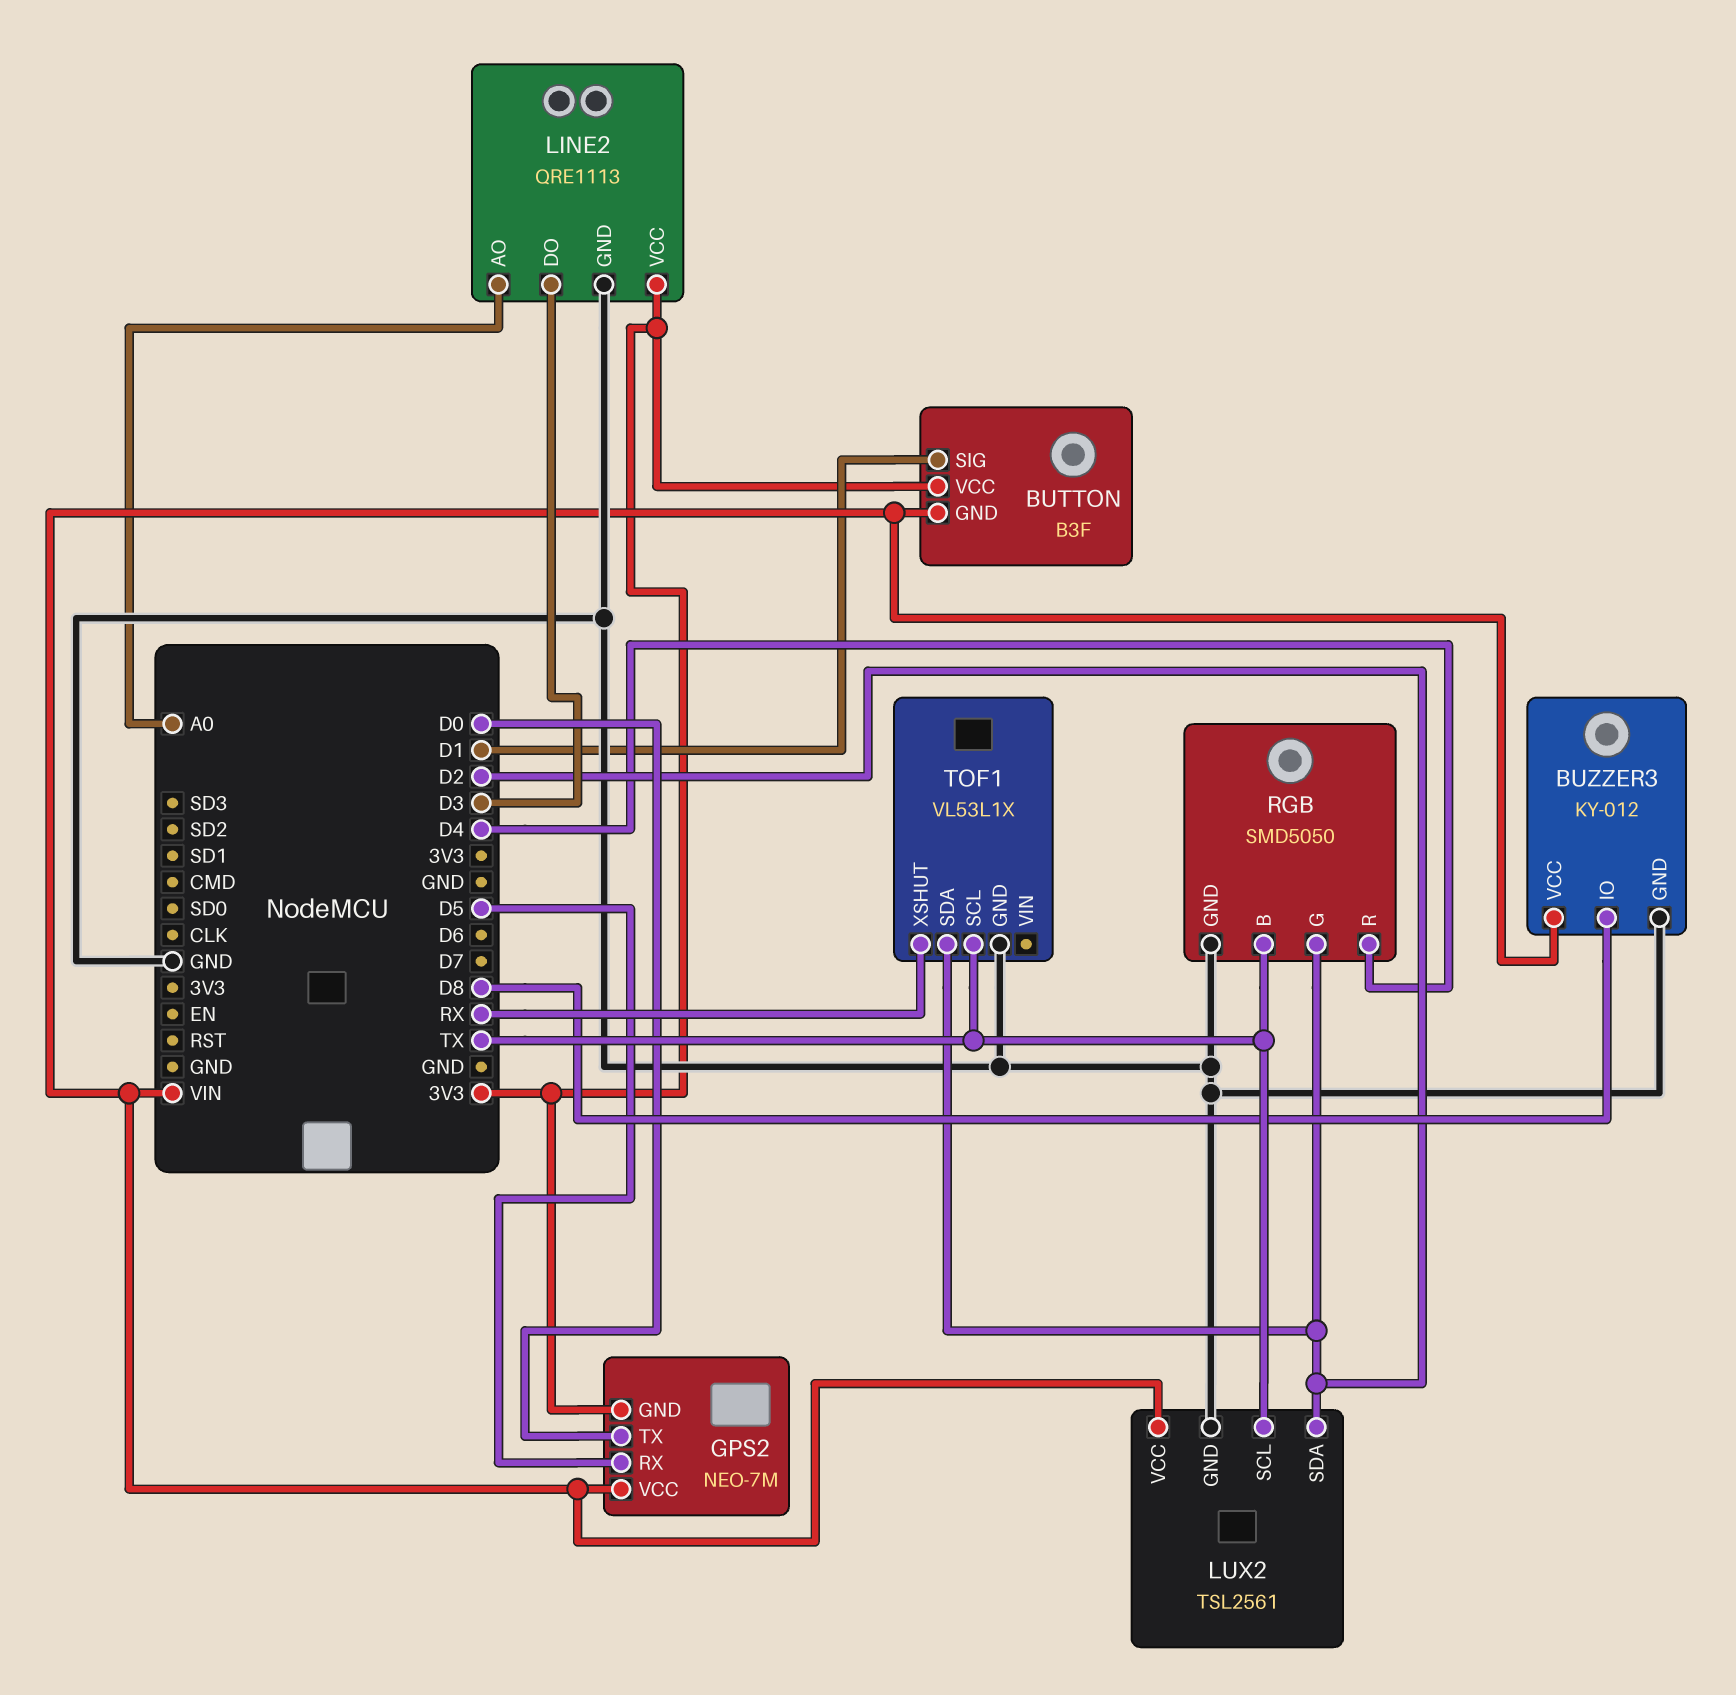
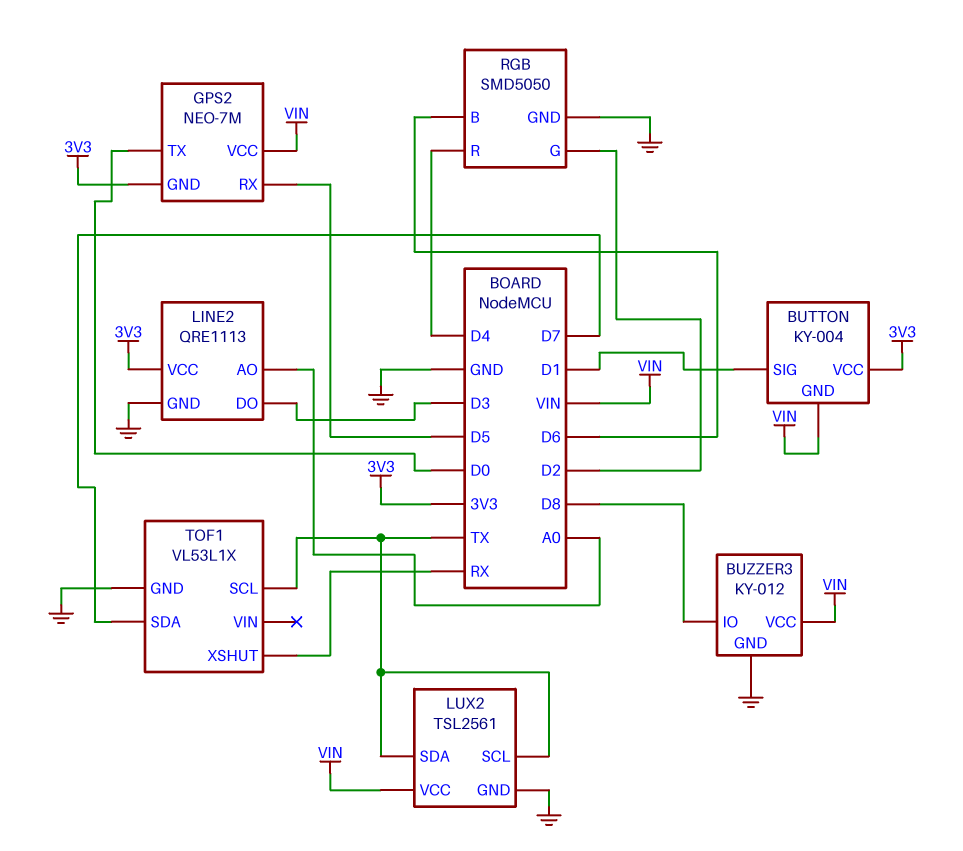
BUTTON: B3F -> KY-004
LUX2 pin SDA: D2 -> TX
RGB pin B: TX -> D6
TOF1 pin SDA: D2 -> D7

